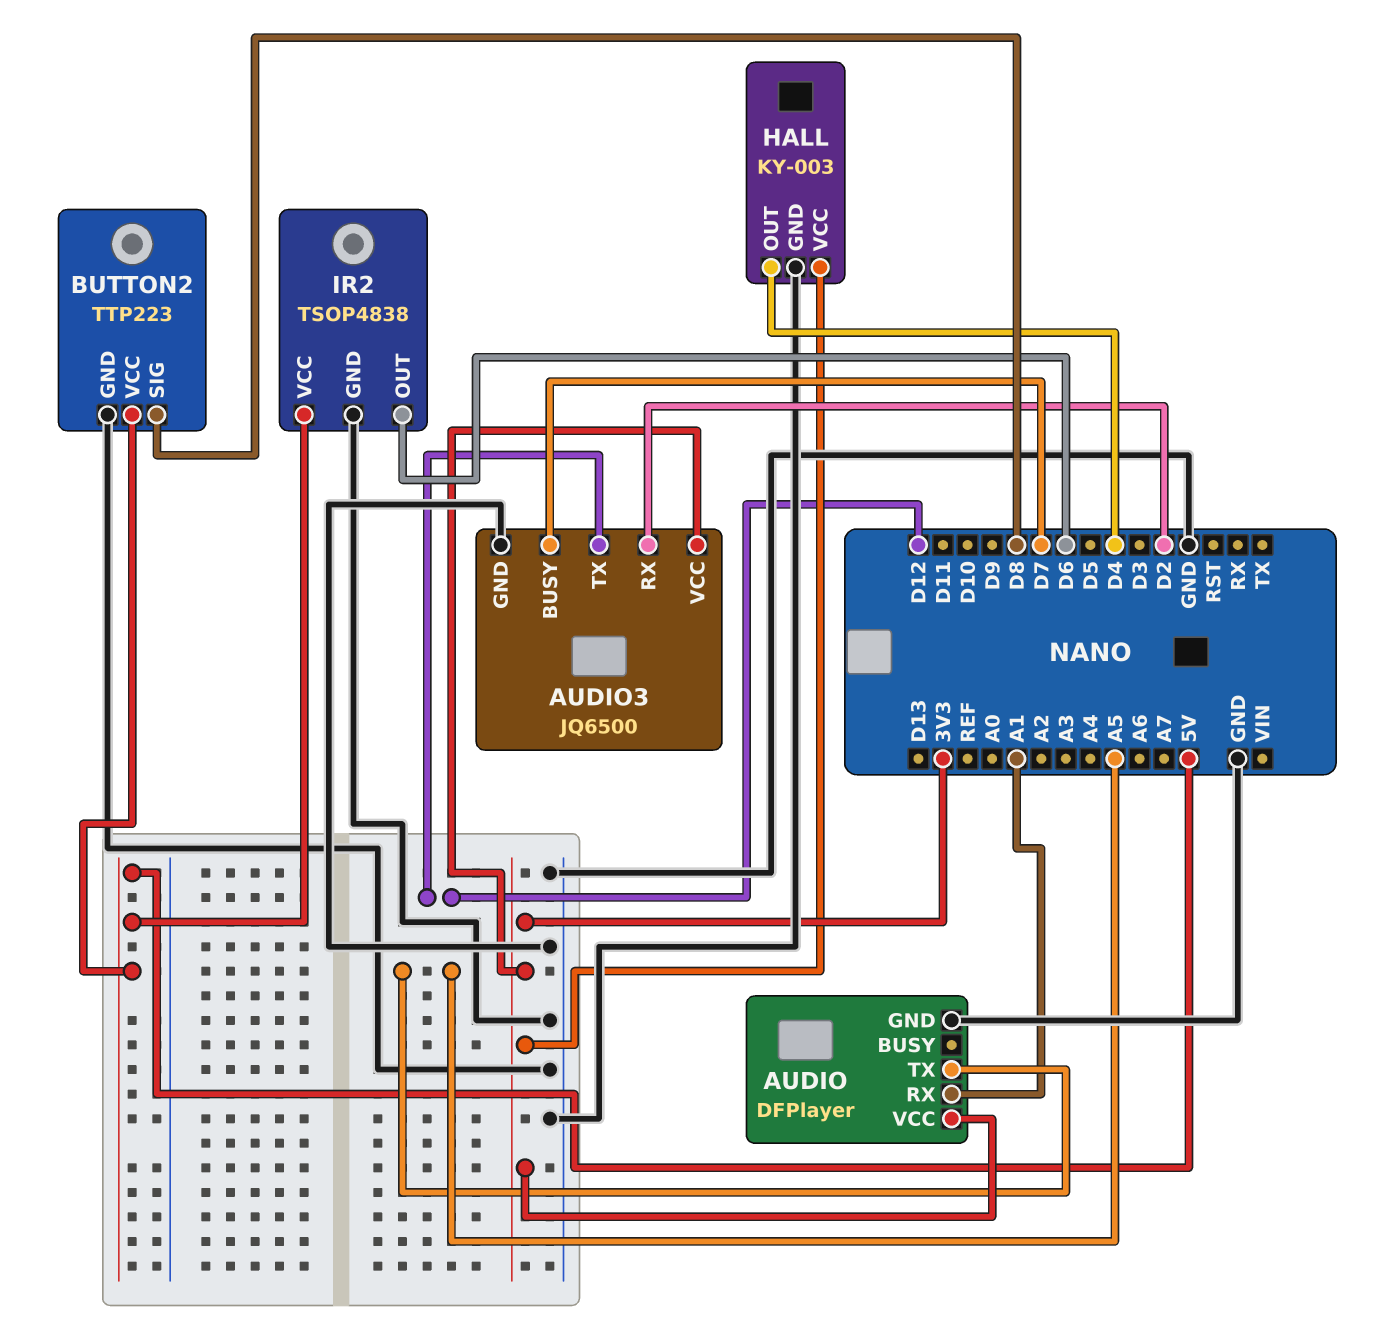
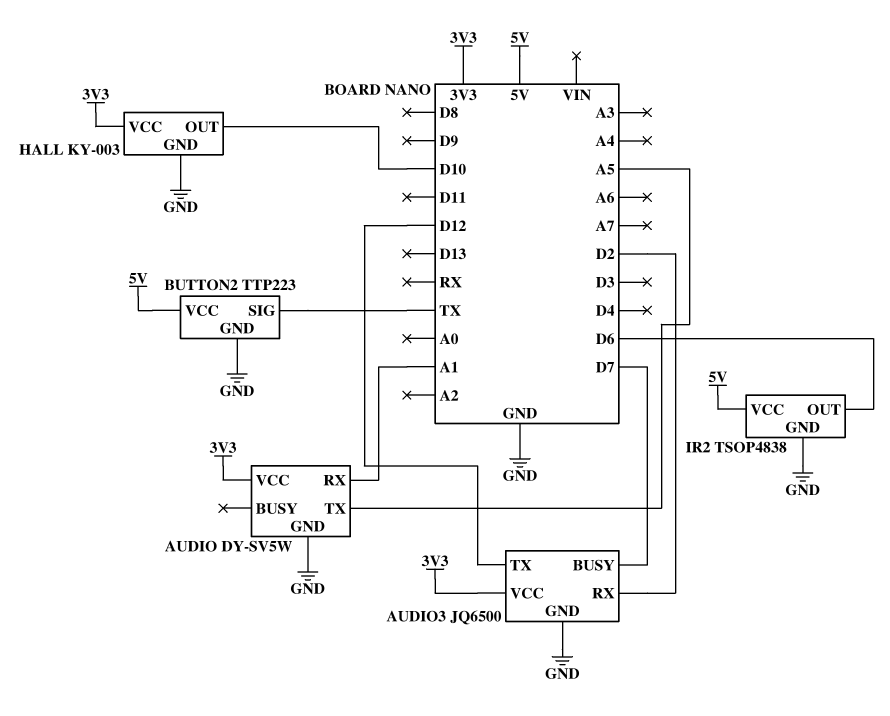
AUDIO: DFPlayer -> DY-SV5W
BUTTON2 pin SIG: D8 -> TX
HALL pin OUT: D4 -> D10

